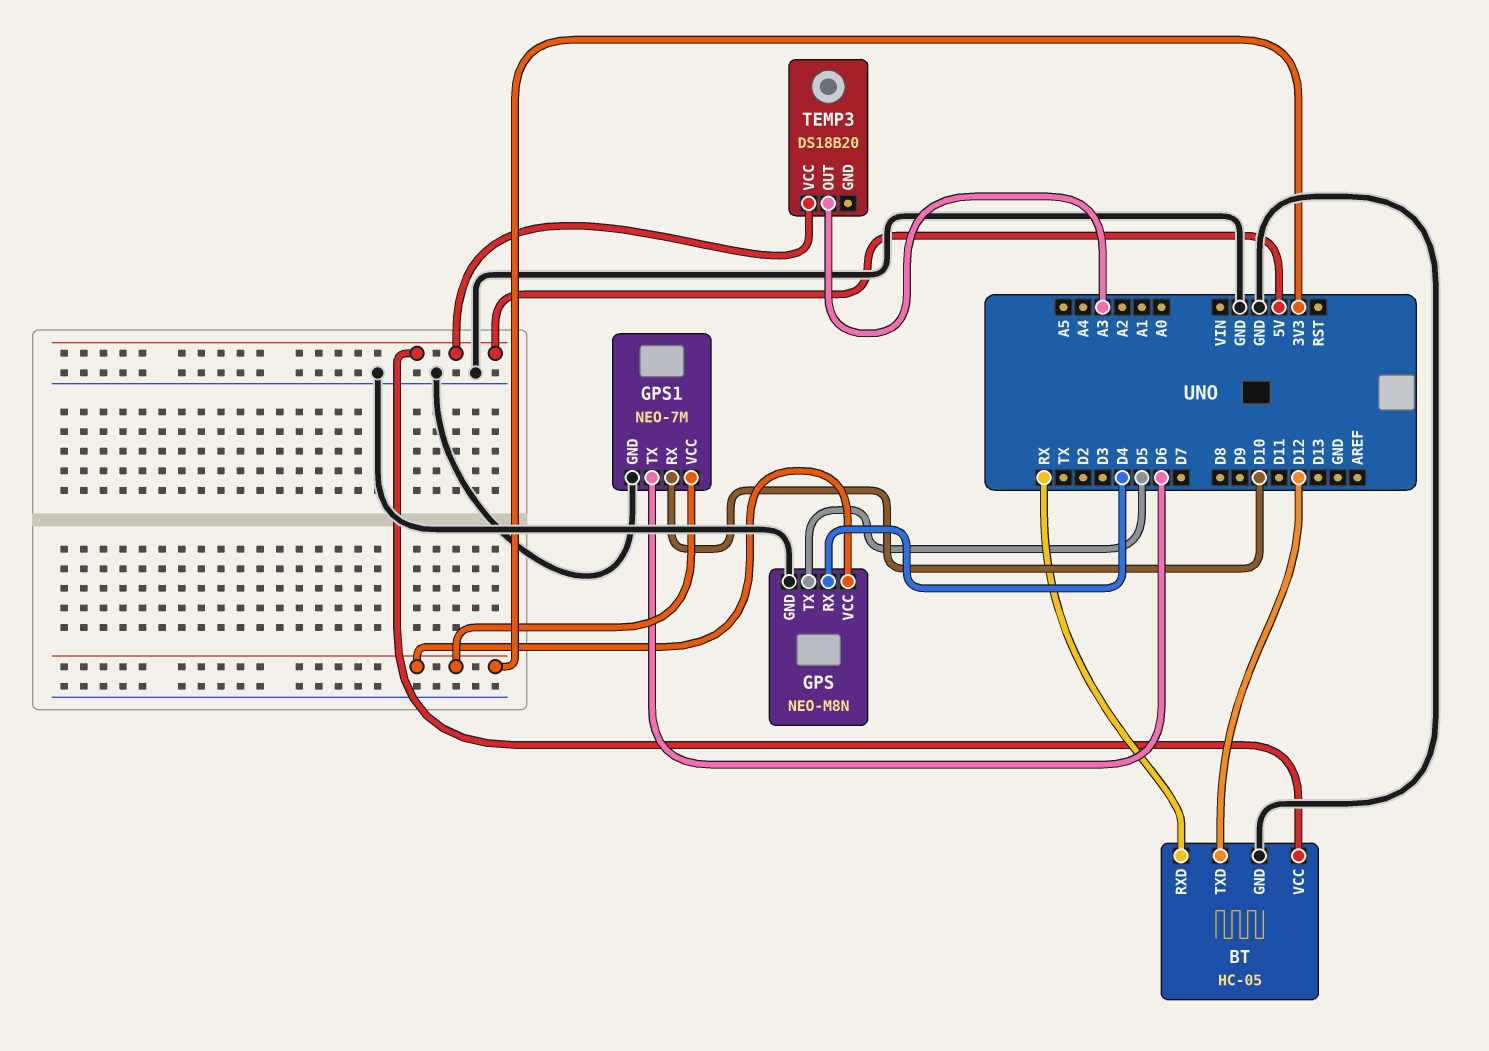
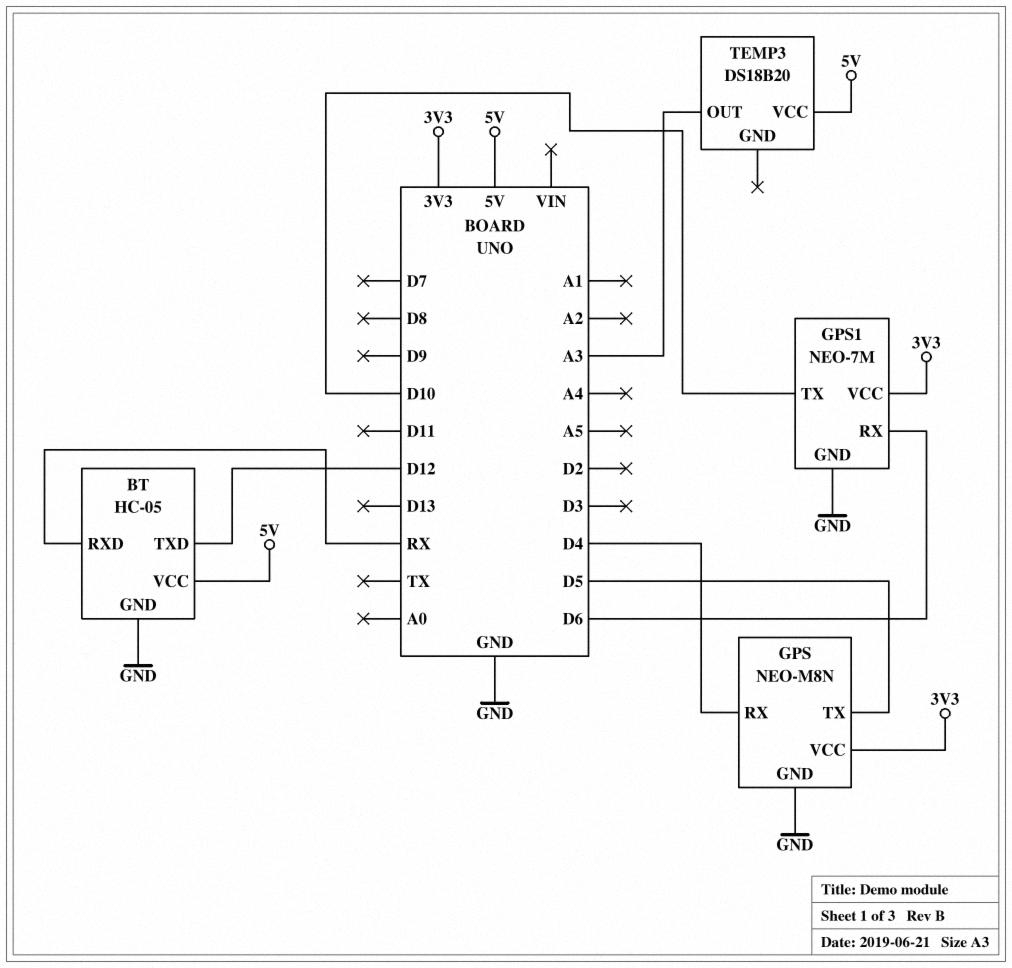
GPS1 pin RX: D10 -> D6
GPS1 pin TX: D6 -> D10

